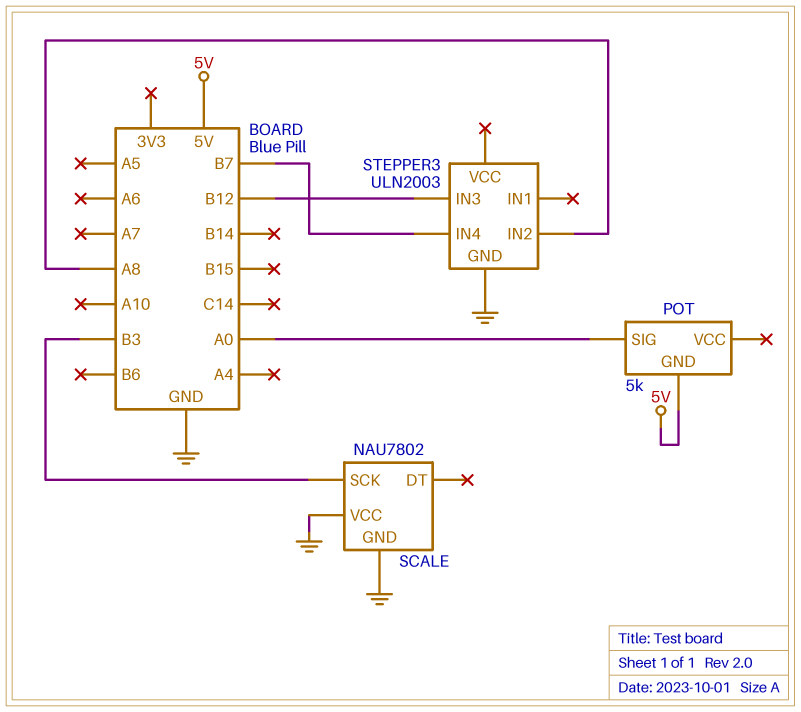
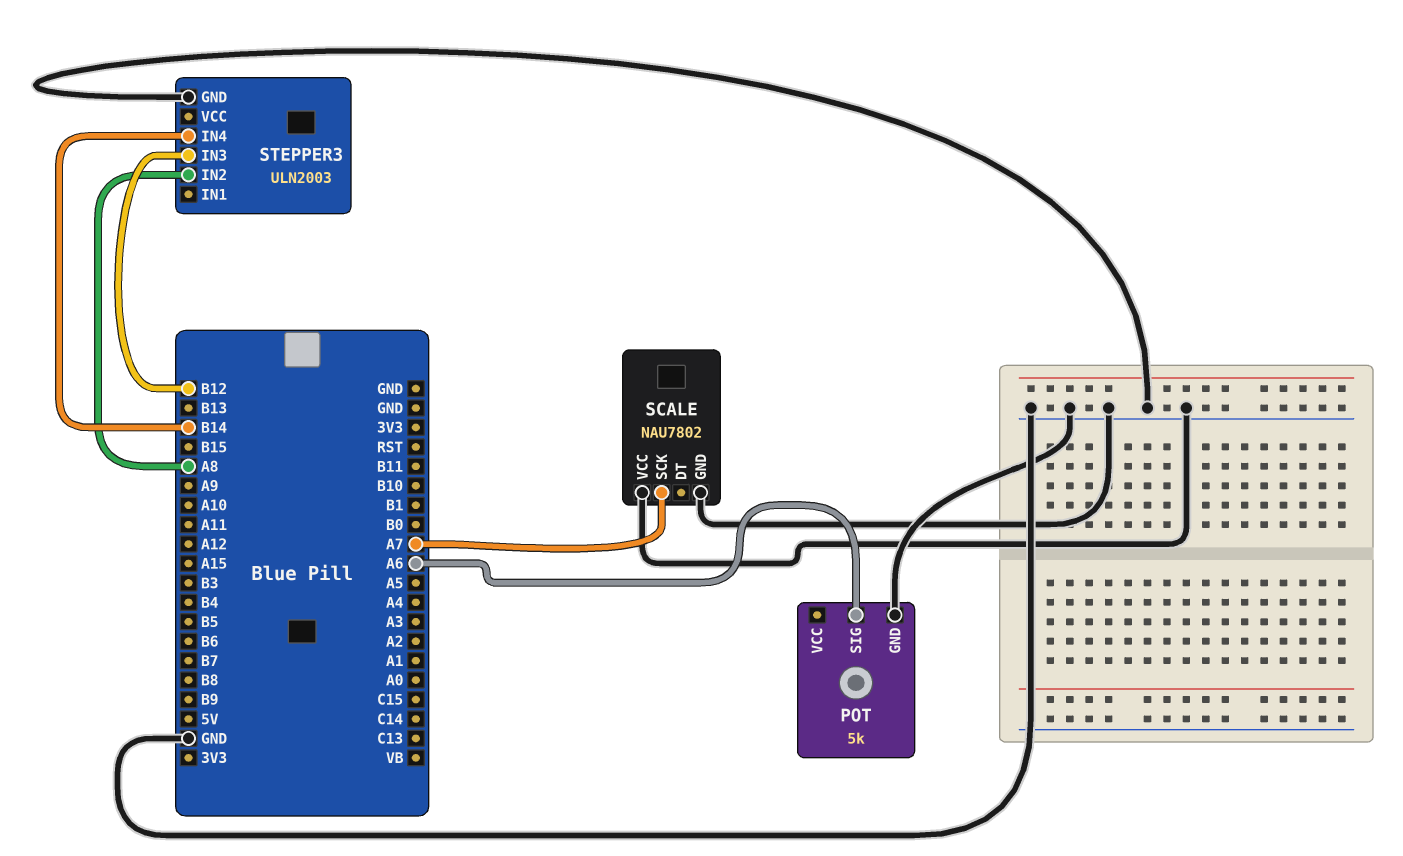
POT pin GND: 5V -> GND
POT pin SIG: A0 -> A6
SCALE pin SCK: B3 -> A7
STEPPER3 pin IN4: B7 -> B14

